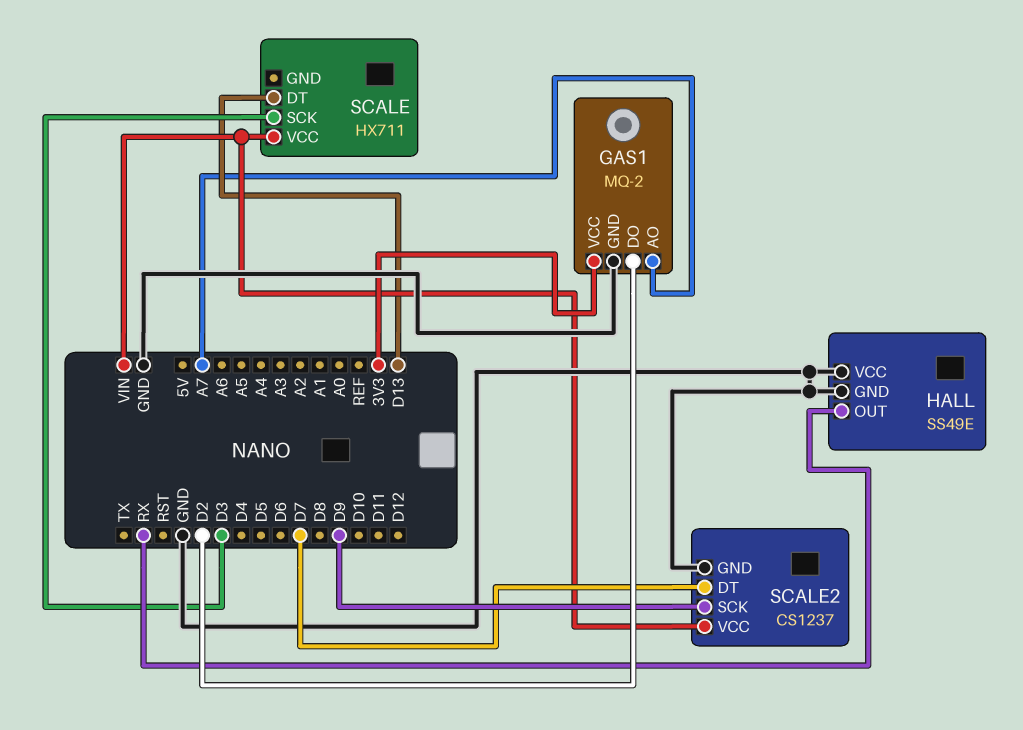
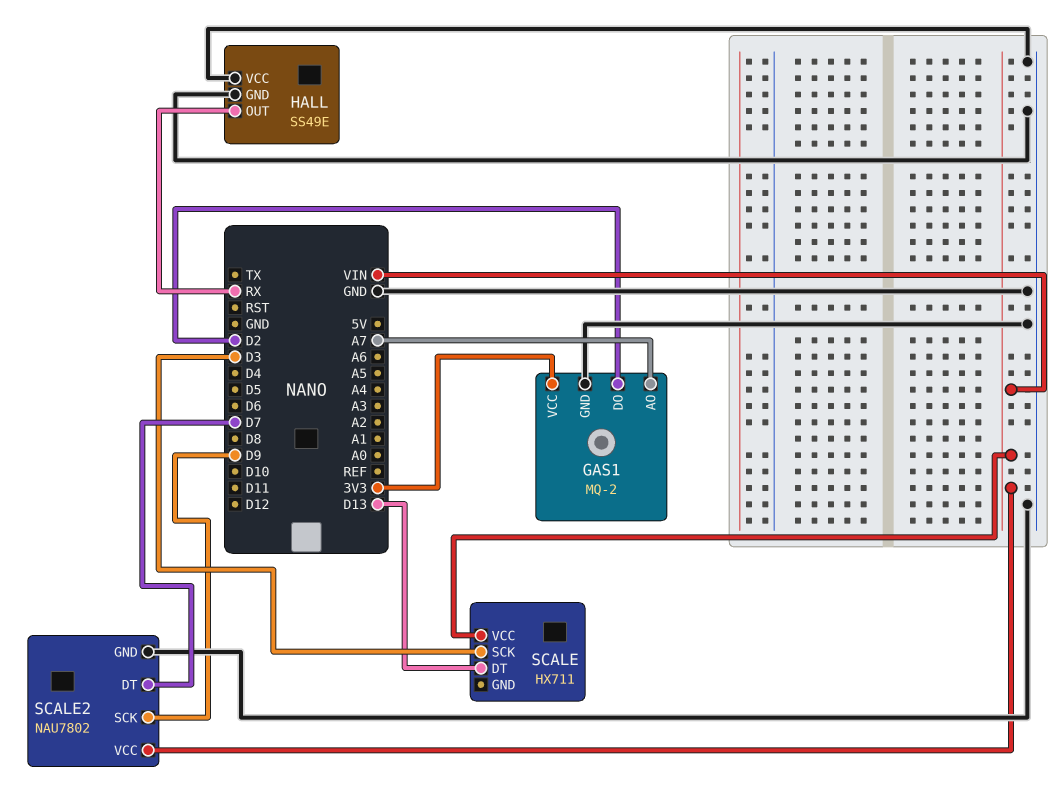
SCALE2: CS1237 -> NAU7802

